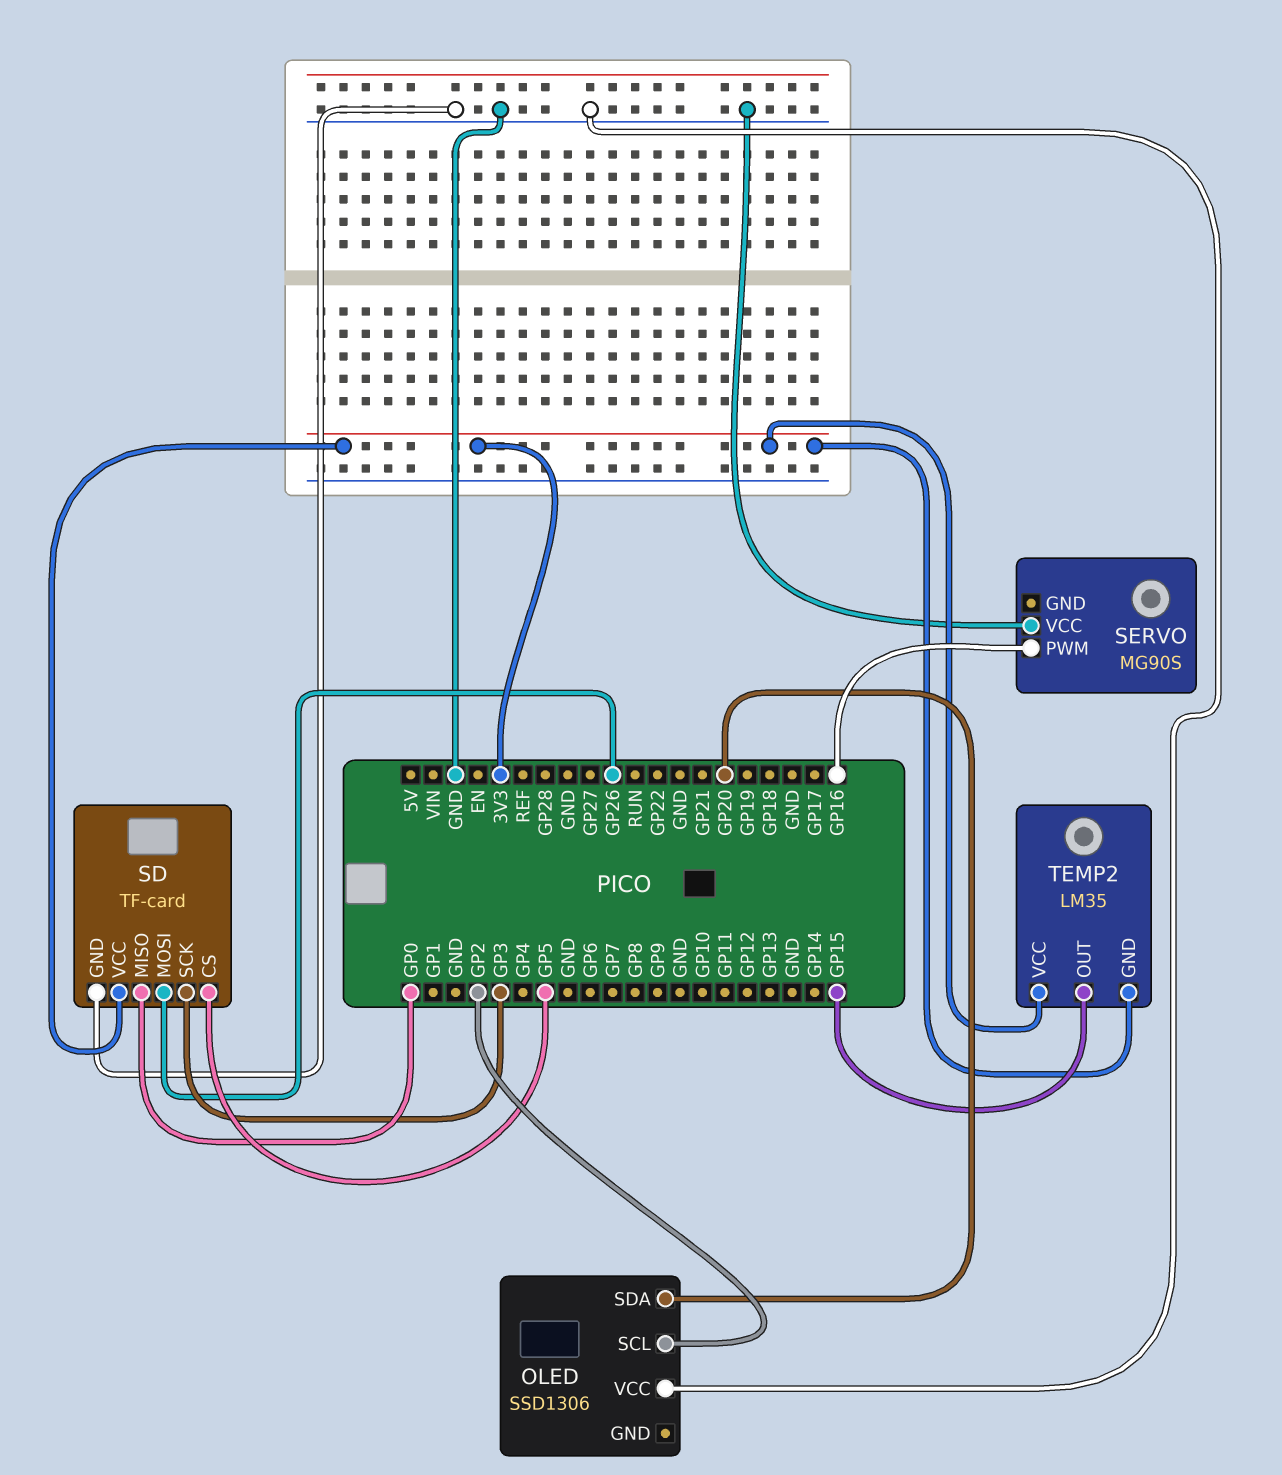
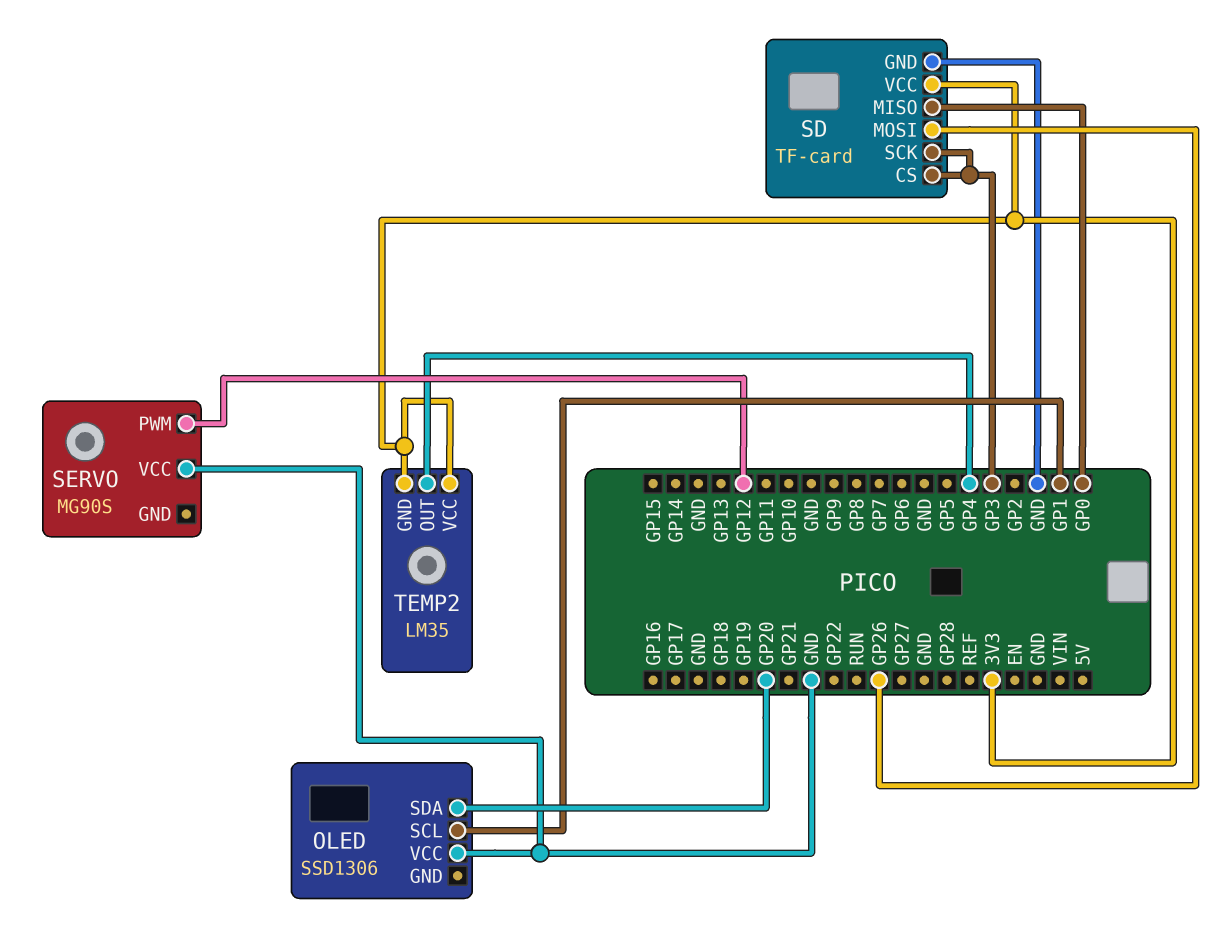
OLED pin SCL: GP2 -> GP1
SD pin CS: GP5 -> GP3
SERVO pin PWM: GP16 -> GP12
TEMP2 pin OUT: GP15 -> GP4

